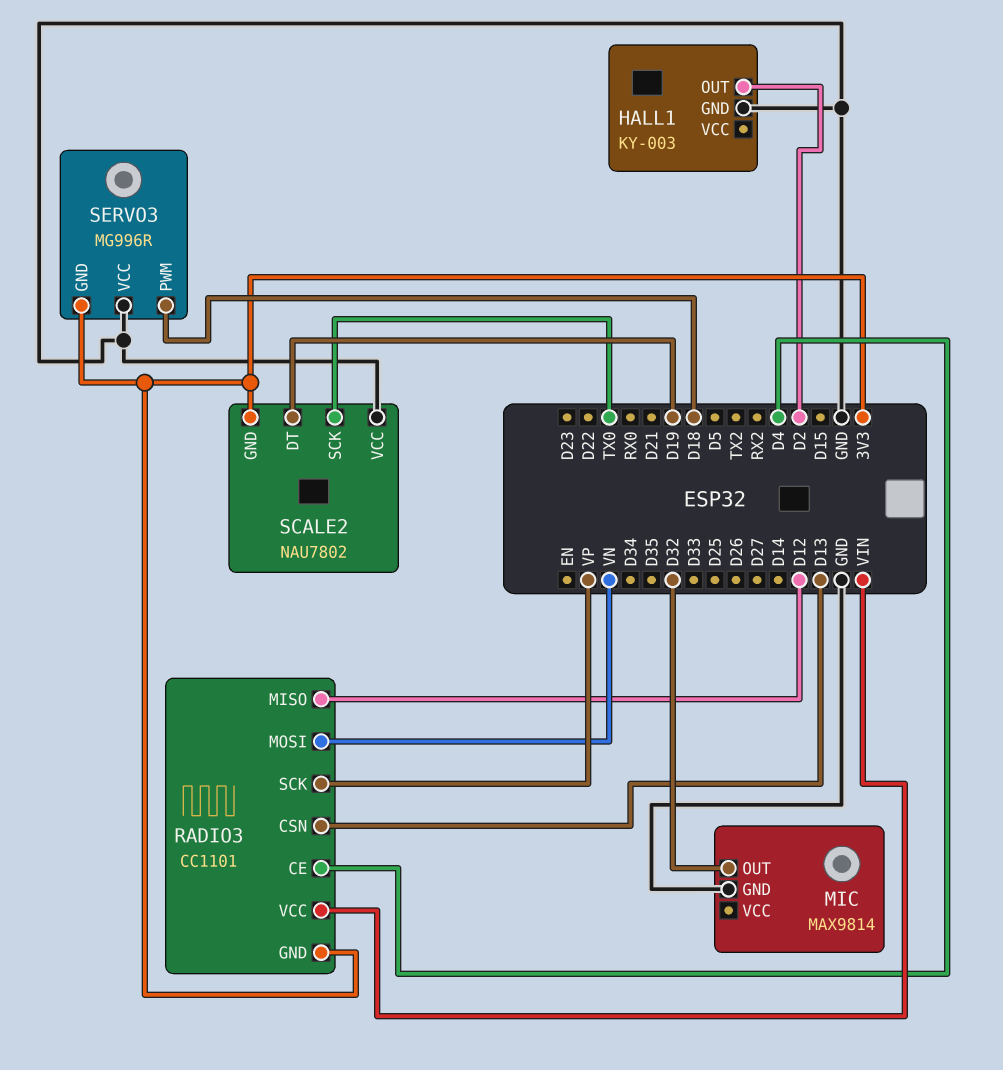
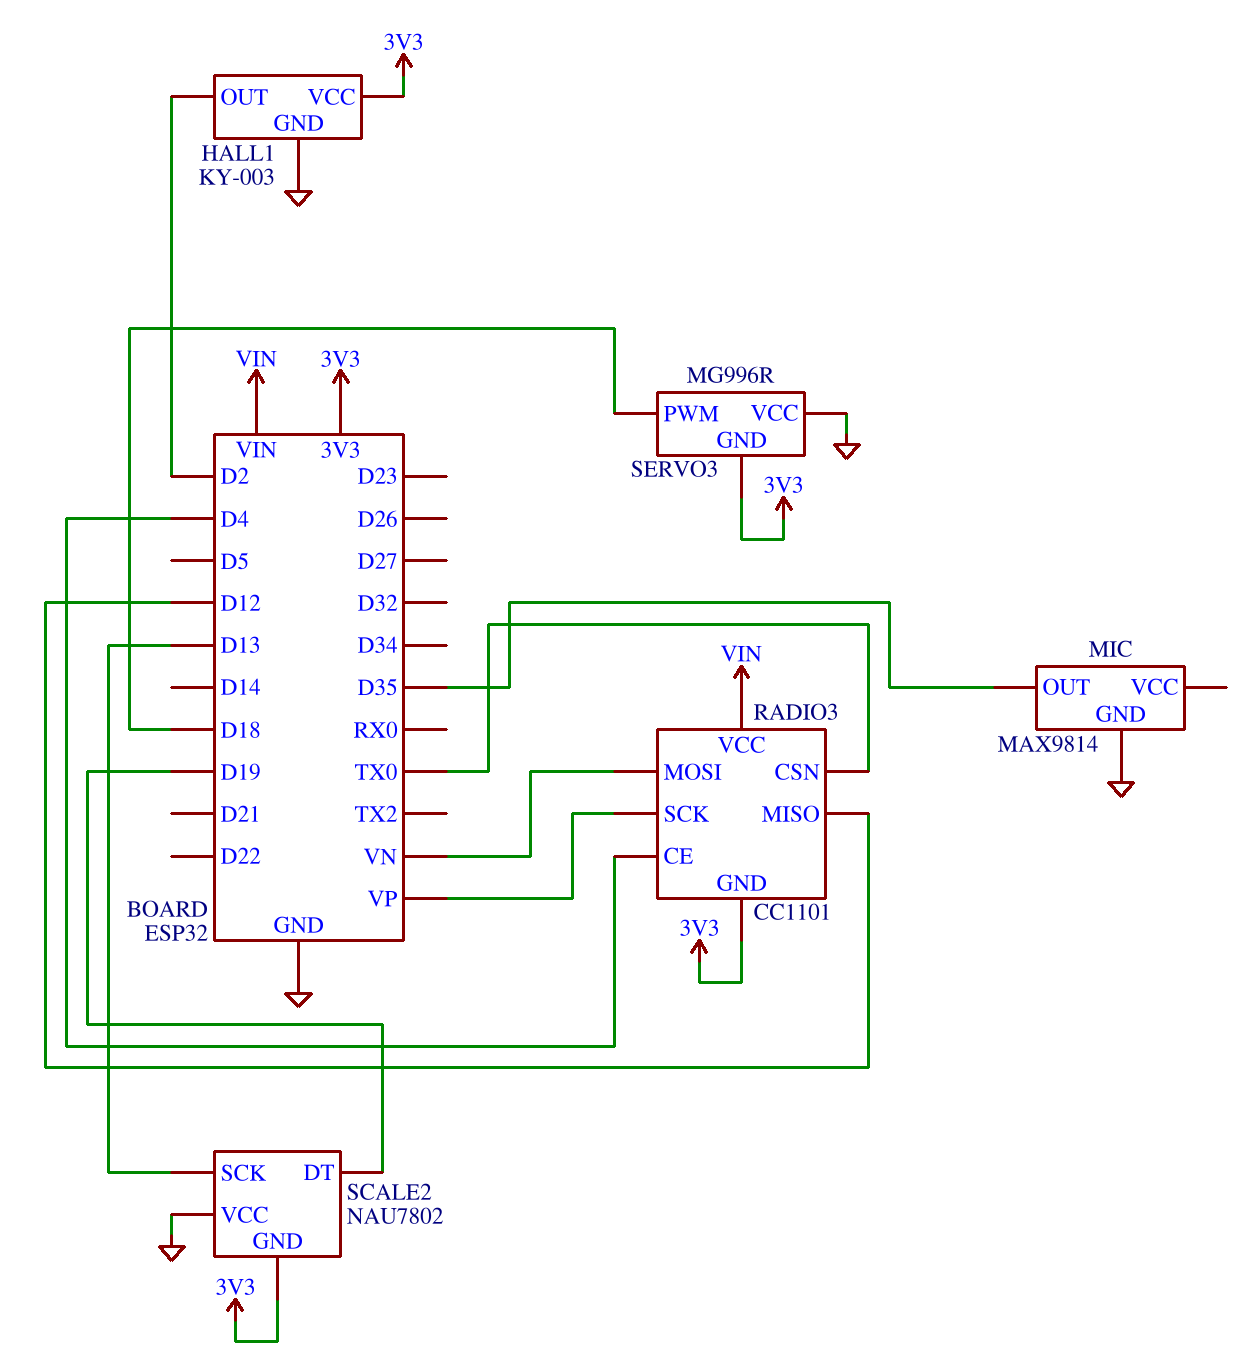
HALL1 pin VCC: none -> 3V3
MIC pin OUT: D32 -> D35
RADIO3 pin CSN: D13 -> TX0
SCALE2 pin SCK: TX0 -> D13

